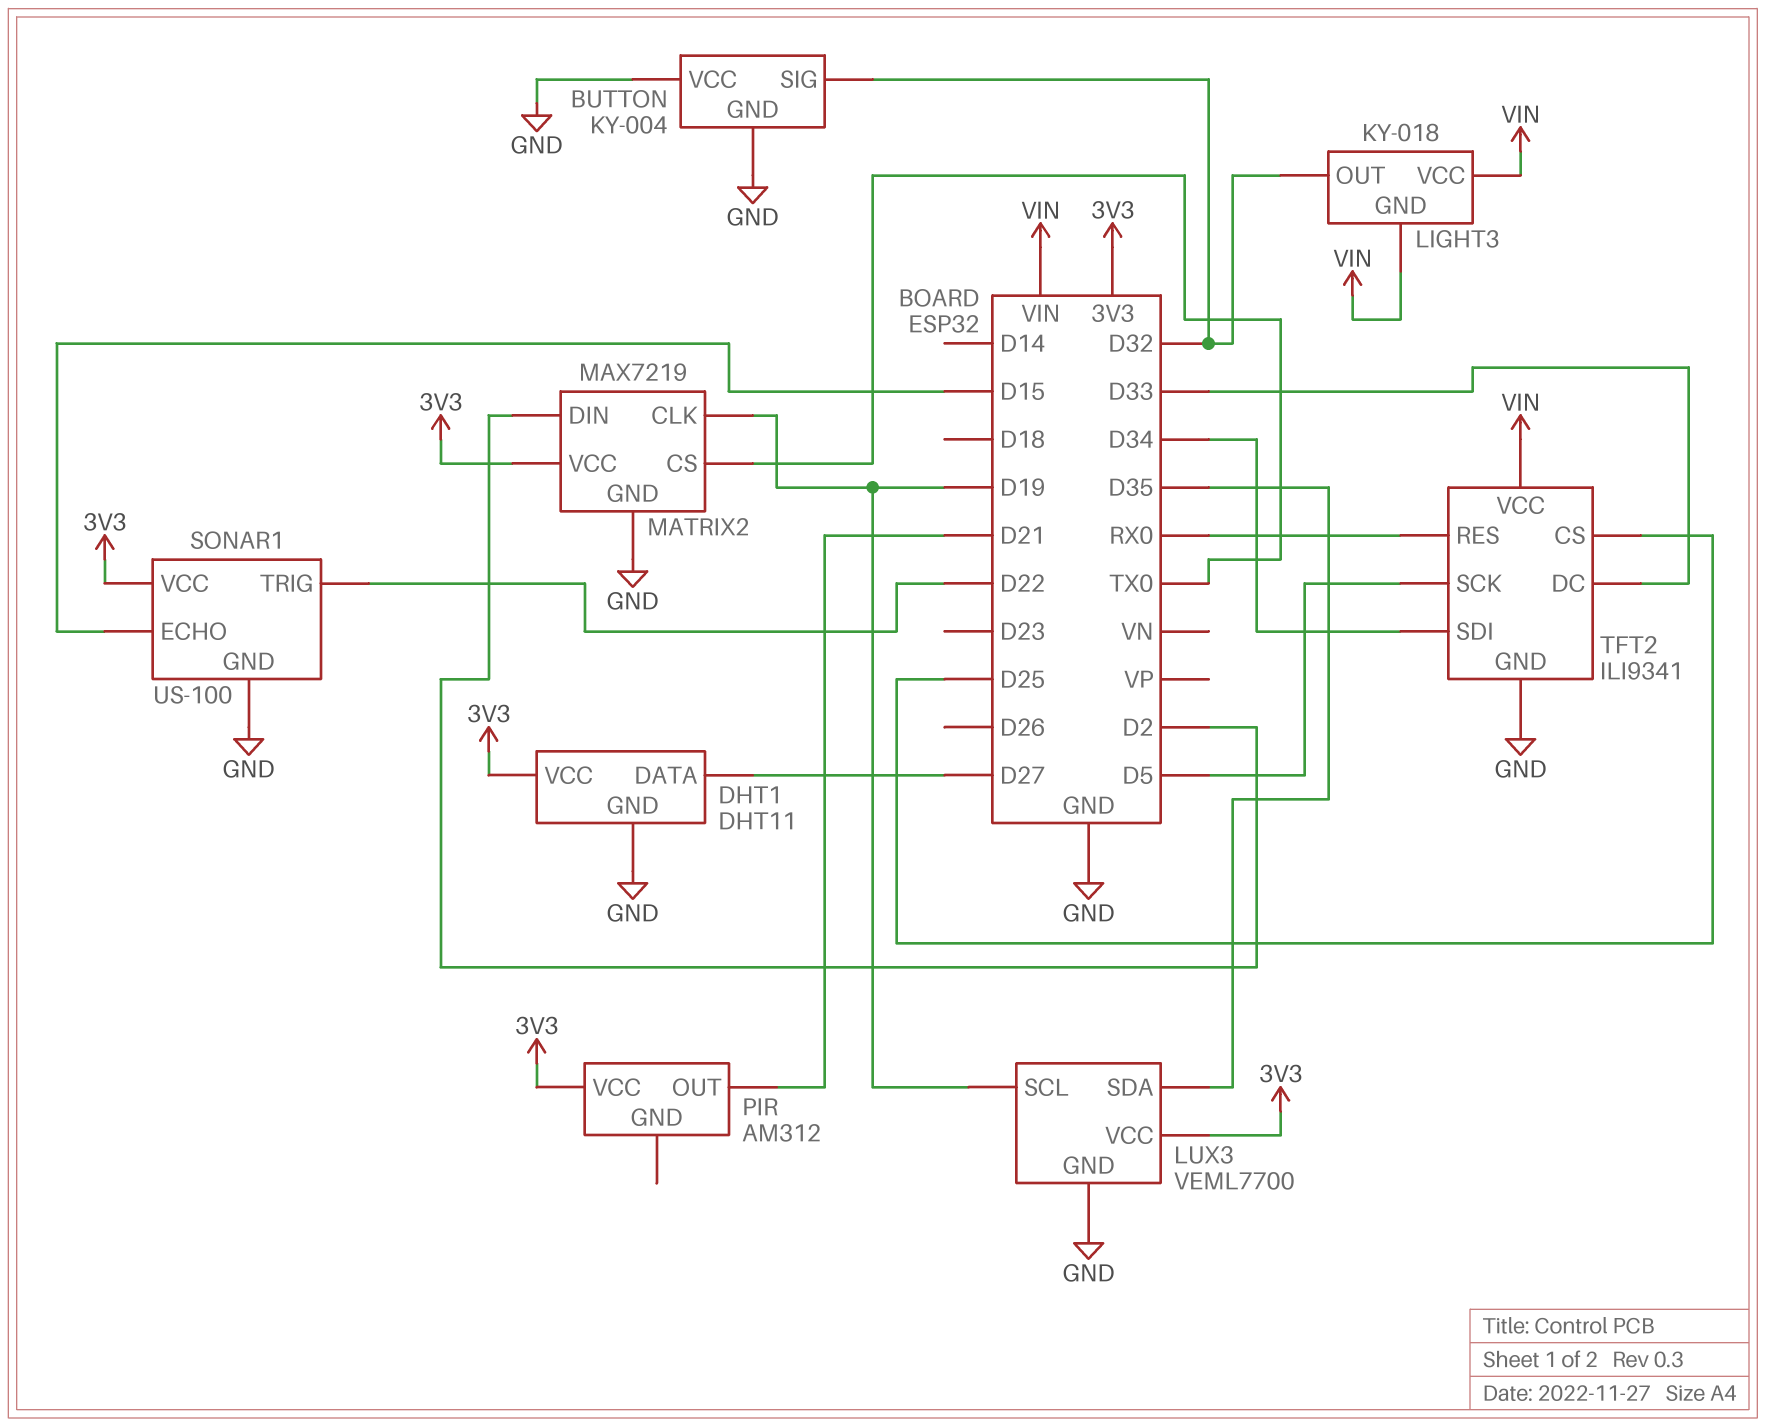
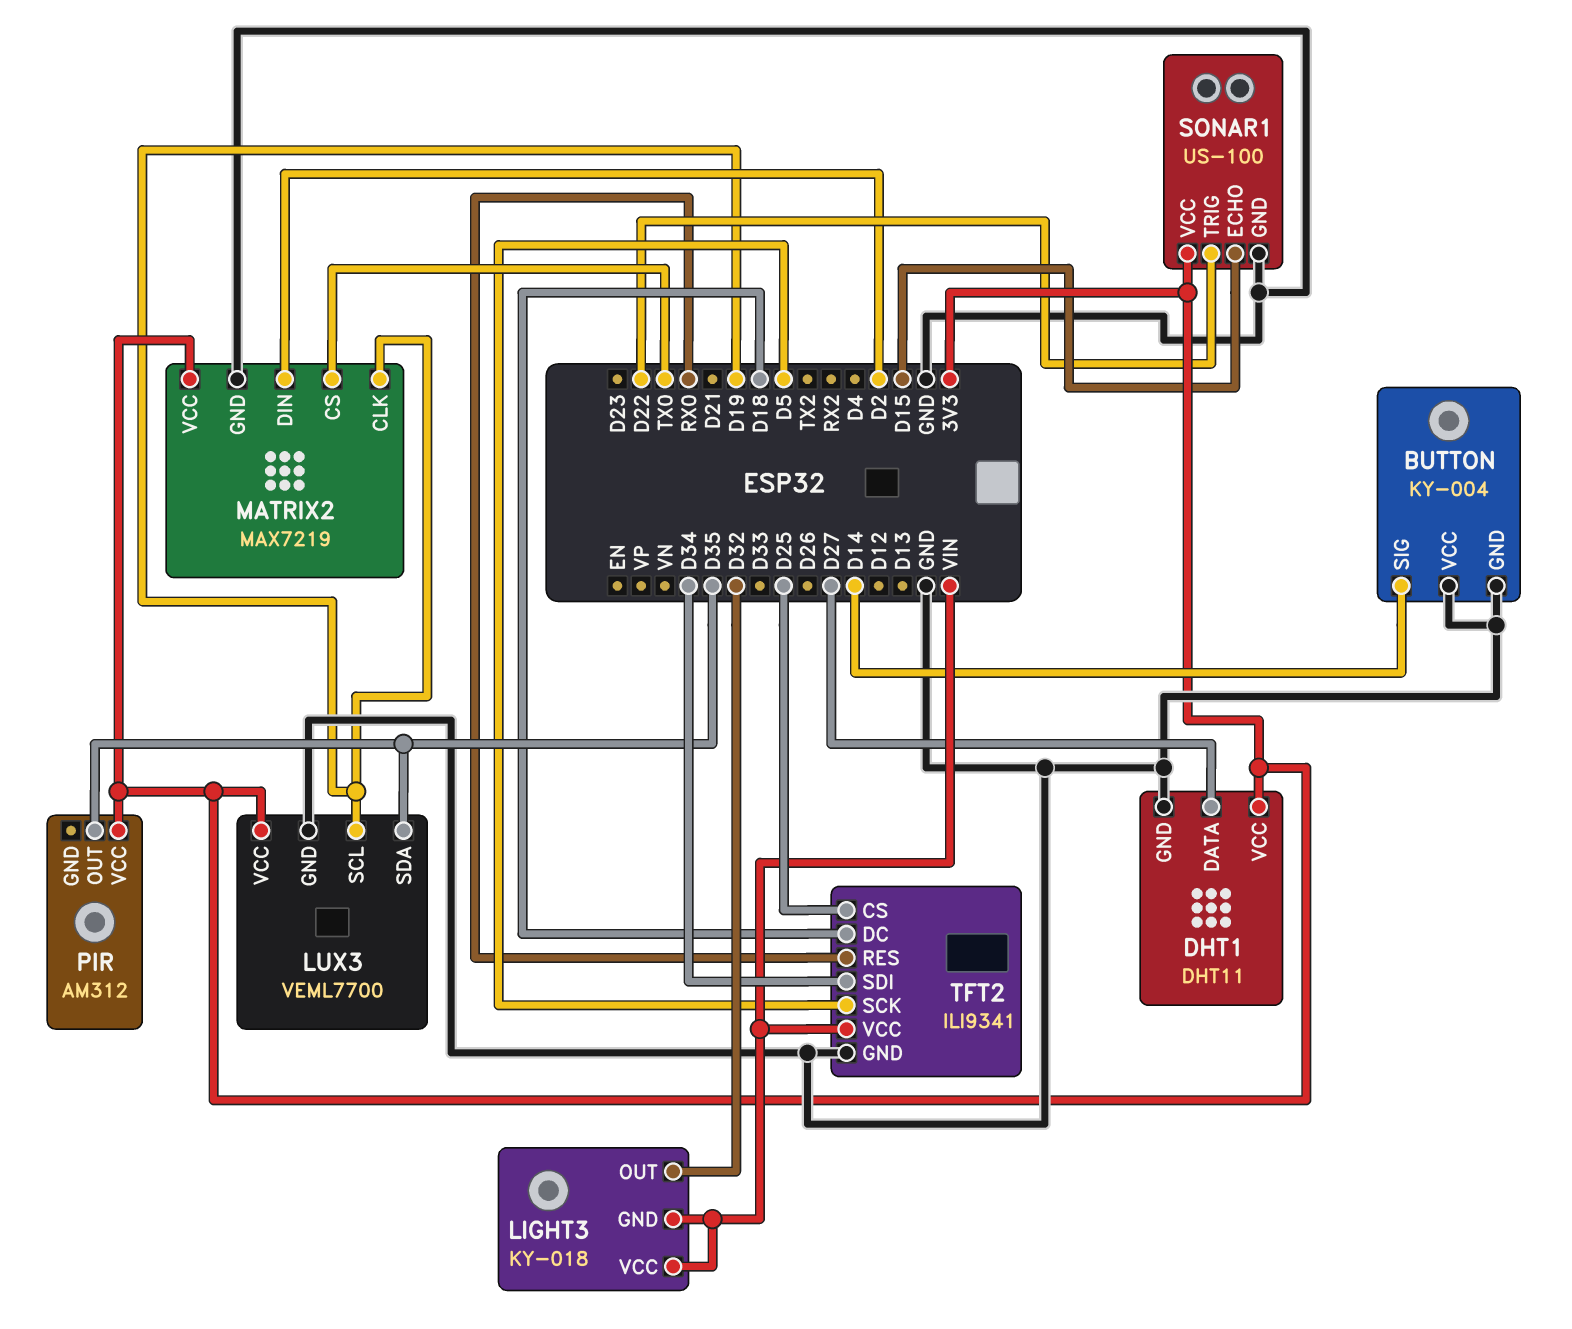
BUTTON pin SIG: D32 -> D14
PIR pin OUT: D21 -> D35
TFT2 pin DC: D33 -> D18

